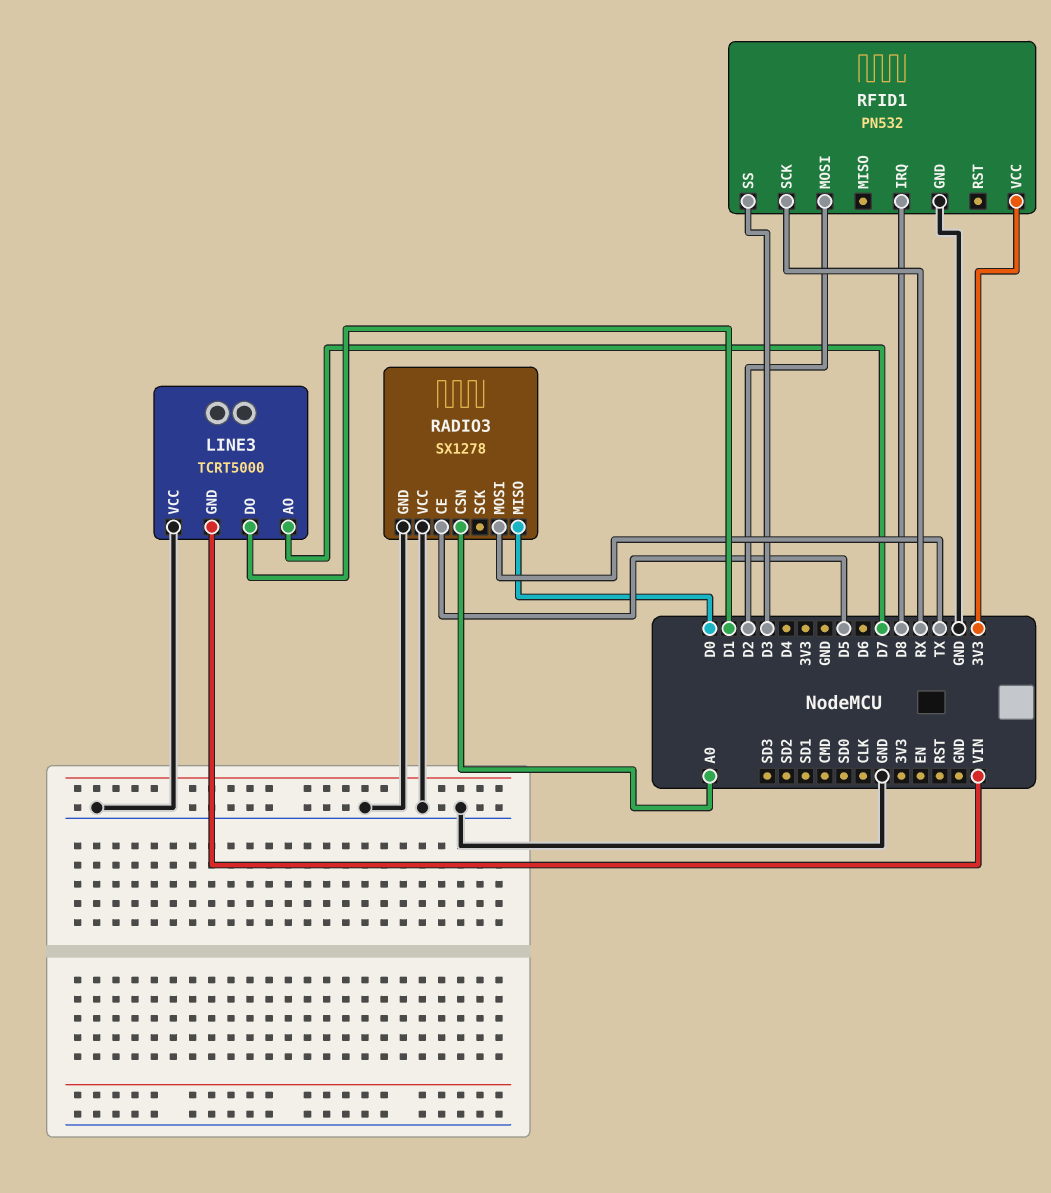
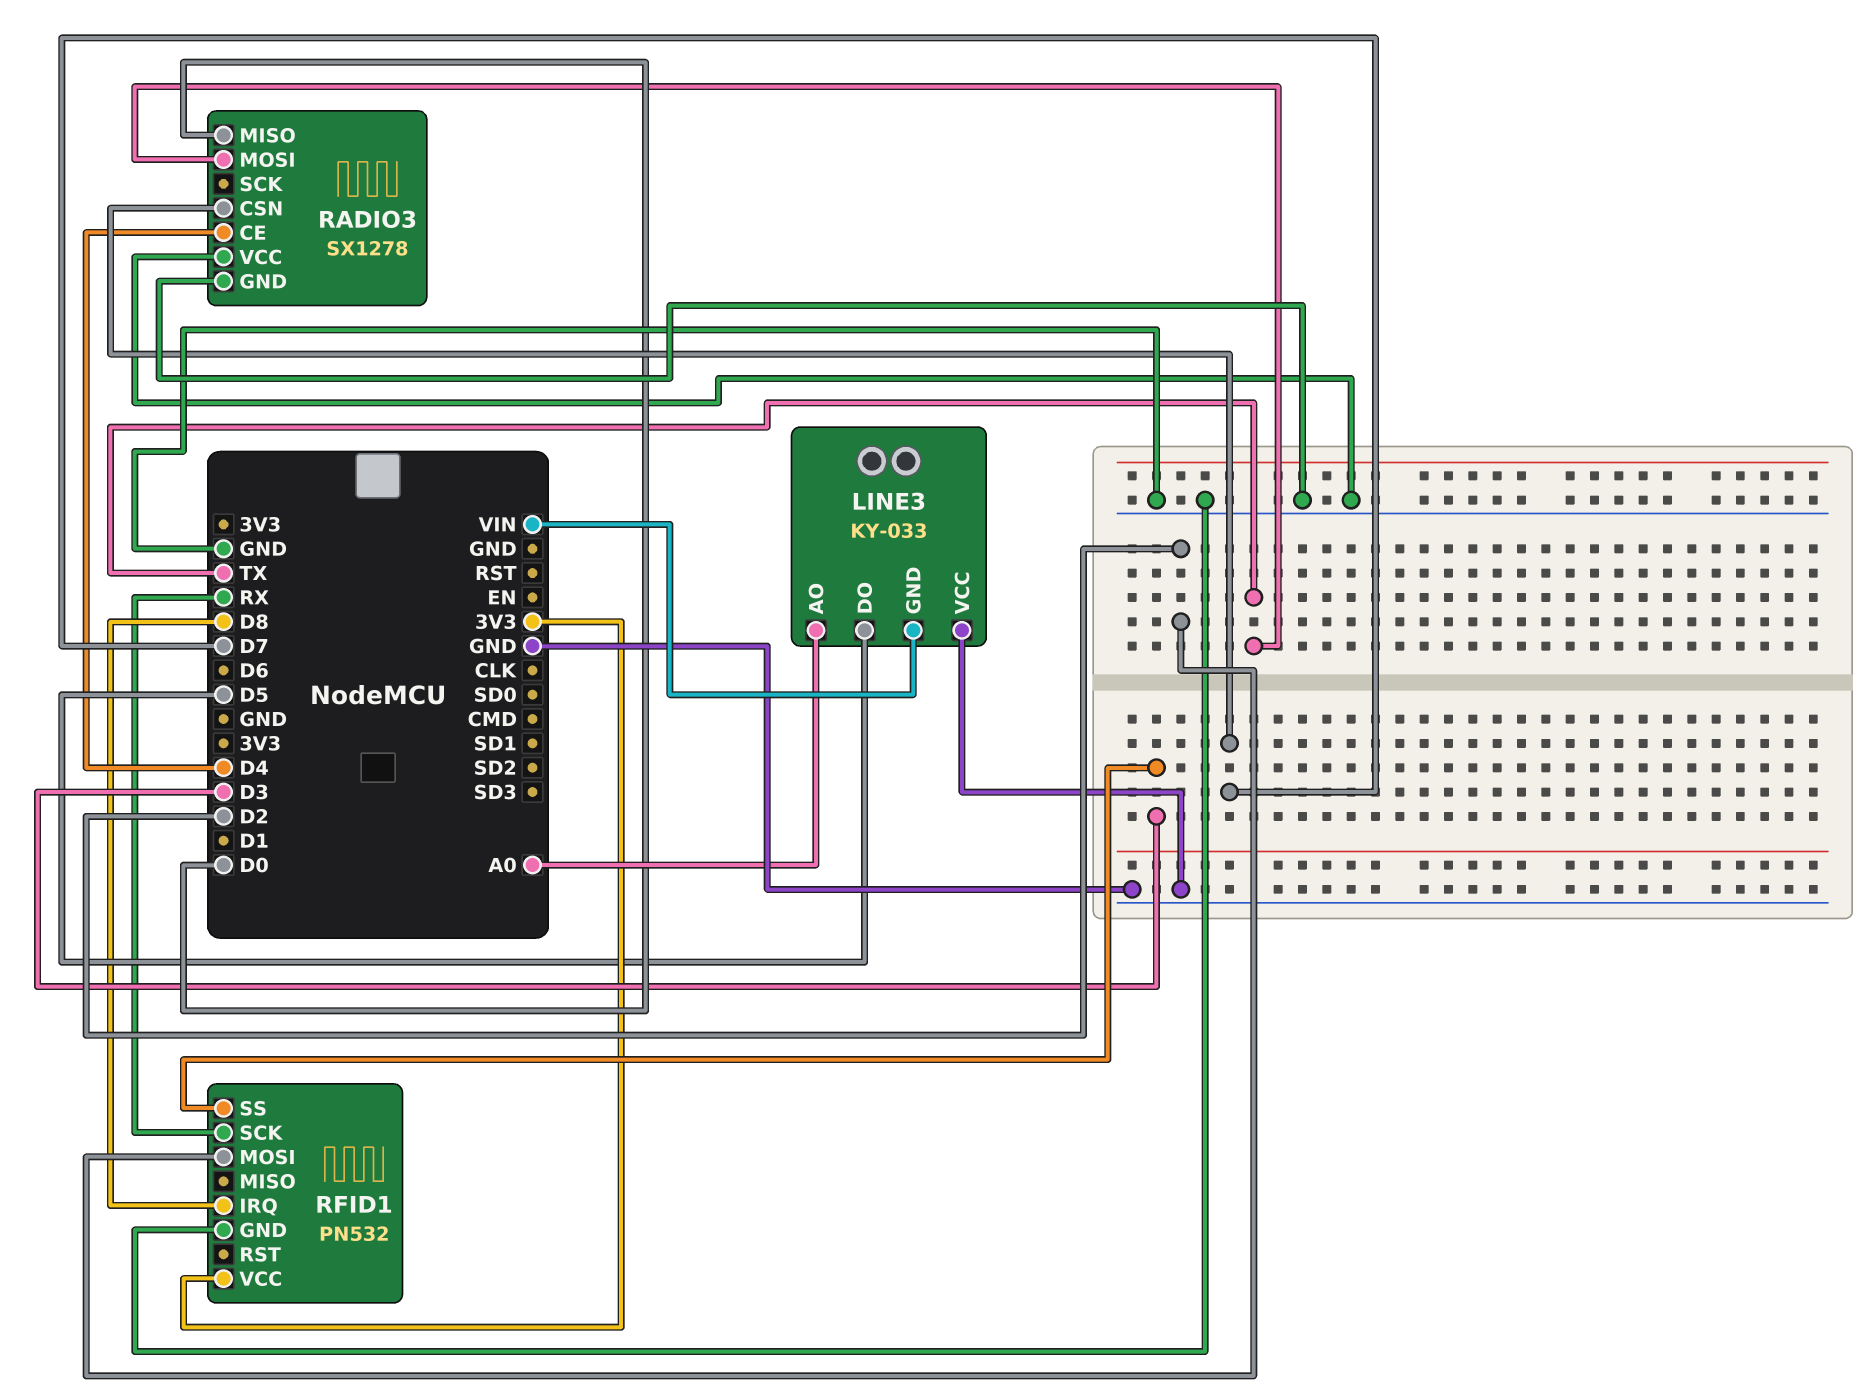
LINE3: TCRT5000 -> KY-033
LINE3 pin AO: D7 -> A0
LINE3 pin DO: D1 -> D5
RADIO3 pin CE: D5 -> D4
RADIO3 pin CSN: A0 -> D7

